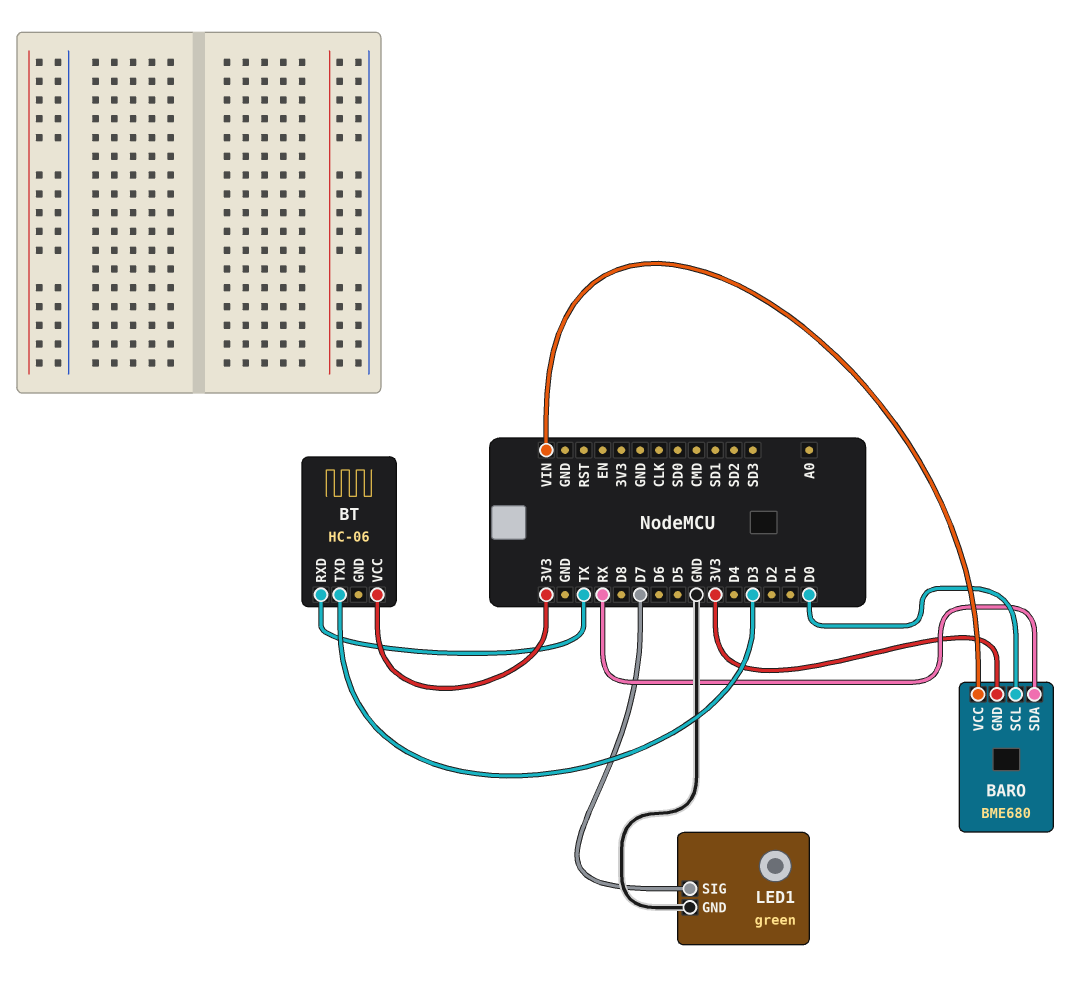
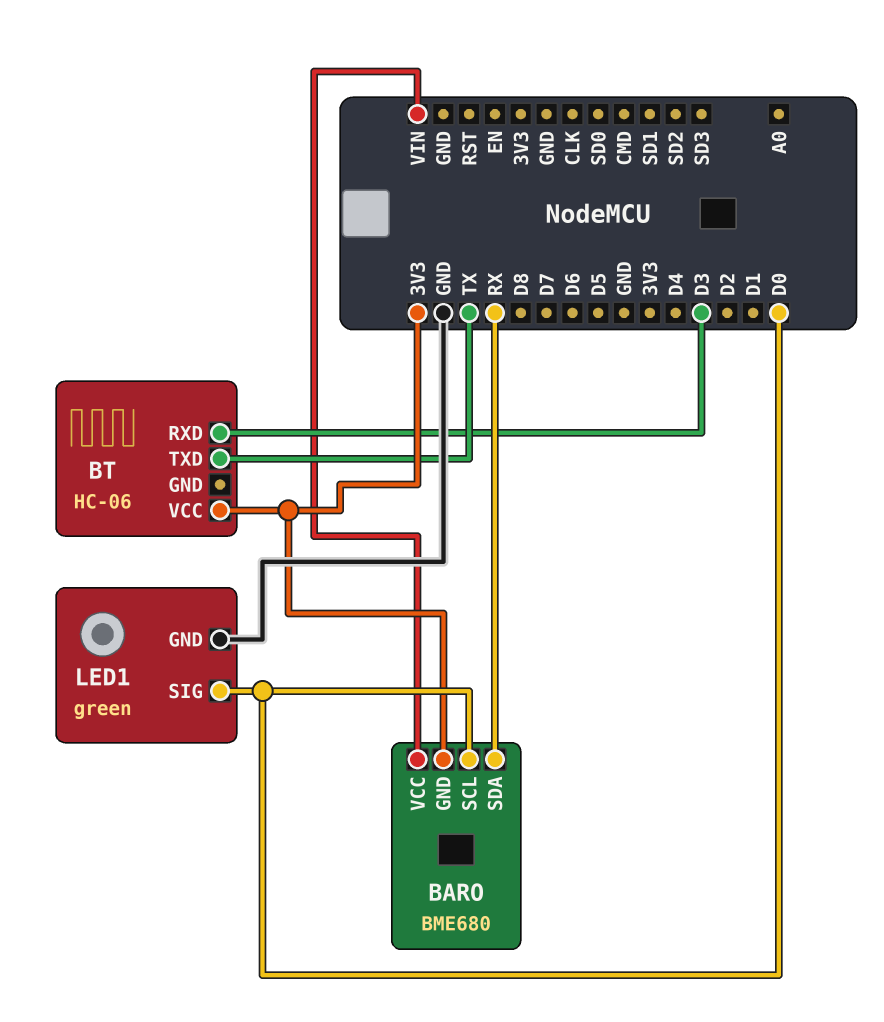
BT pin RXD: TX -> D3
BT pin TXD: D3 -> TX
LED1 pin SIG: D7 -> D0

